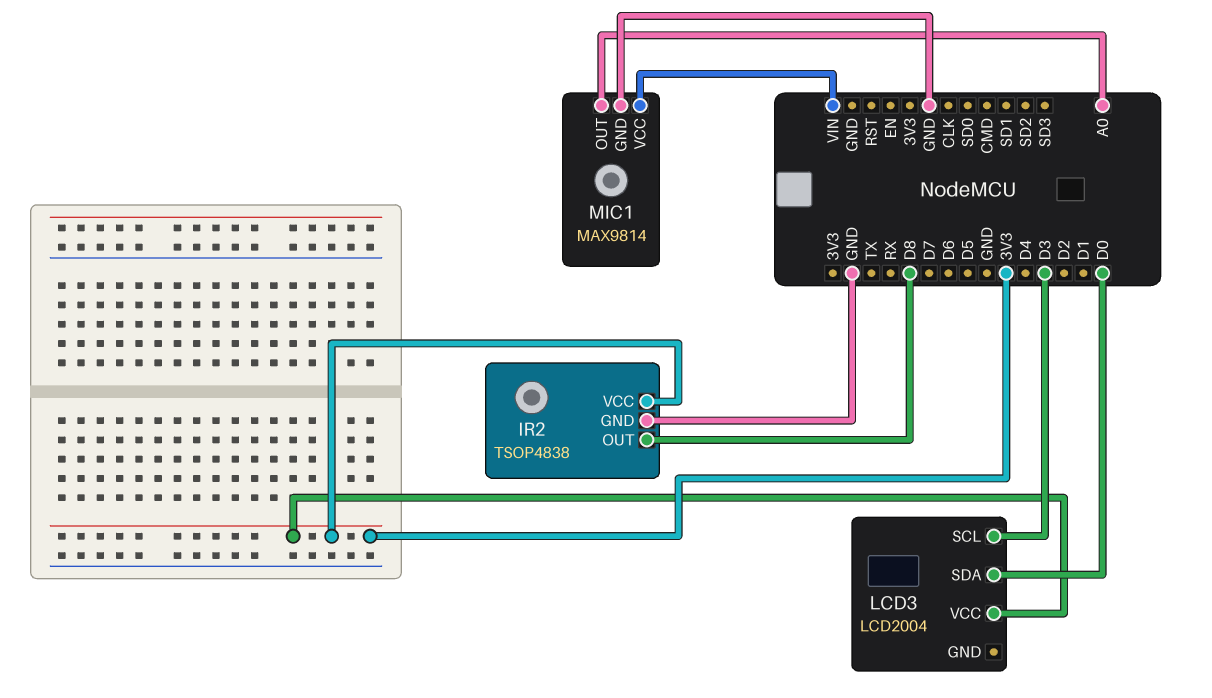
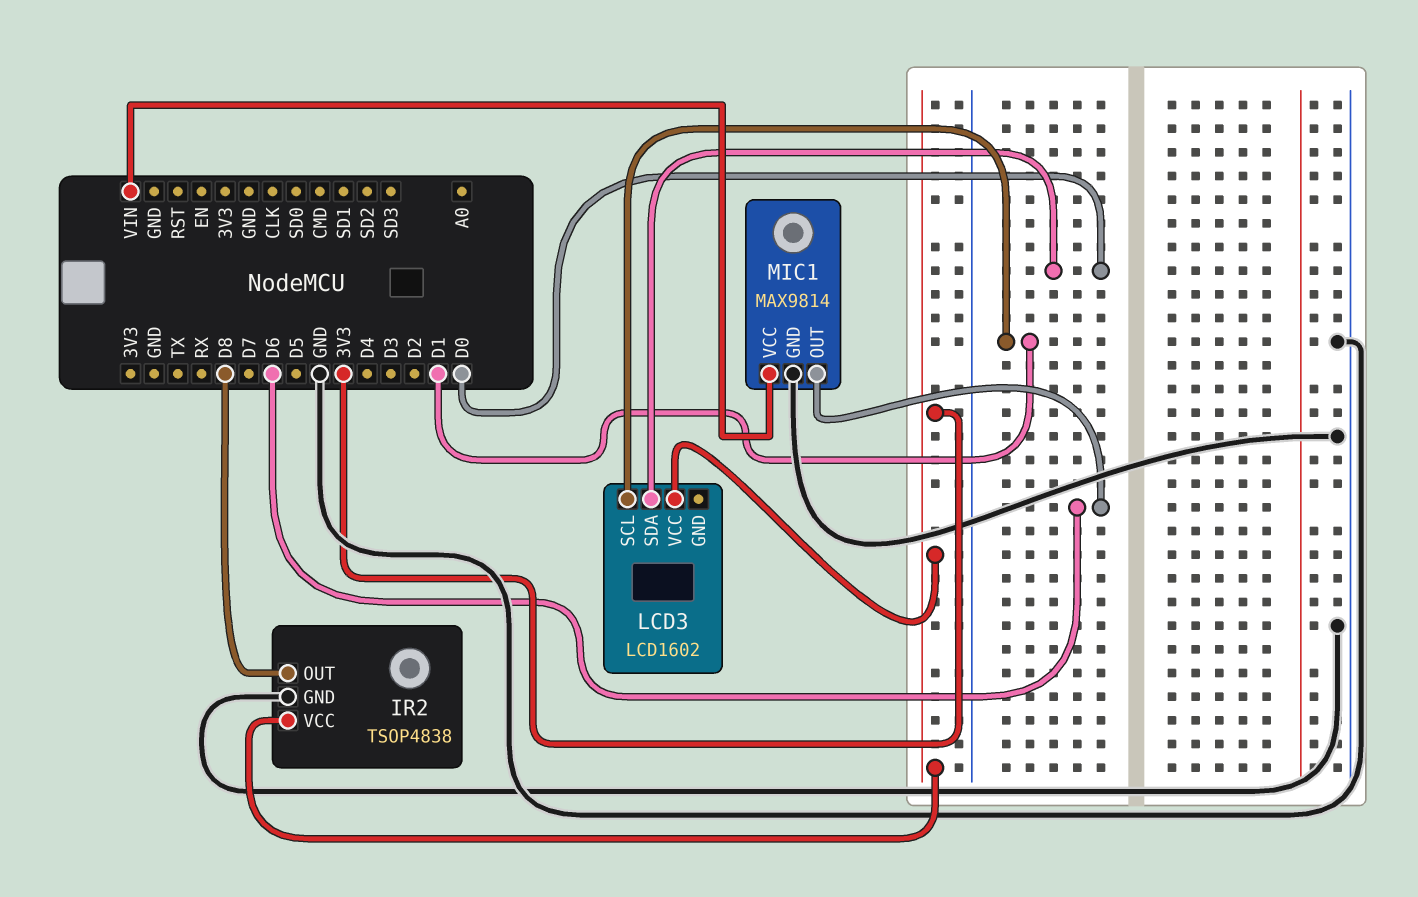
LCD3: LCD2004 -> LCD1602
LCD3 pin SCL: D3 -> D1
MIC1 pin OUT: A0 -> D6

